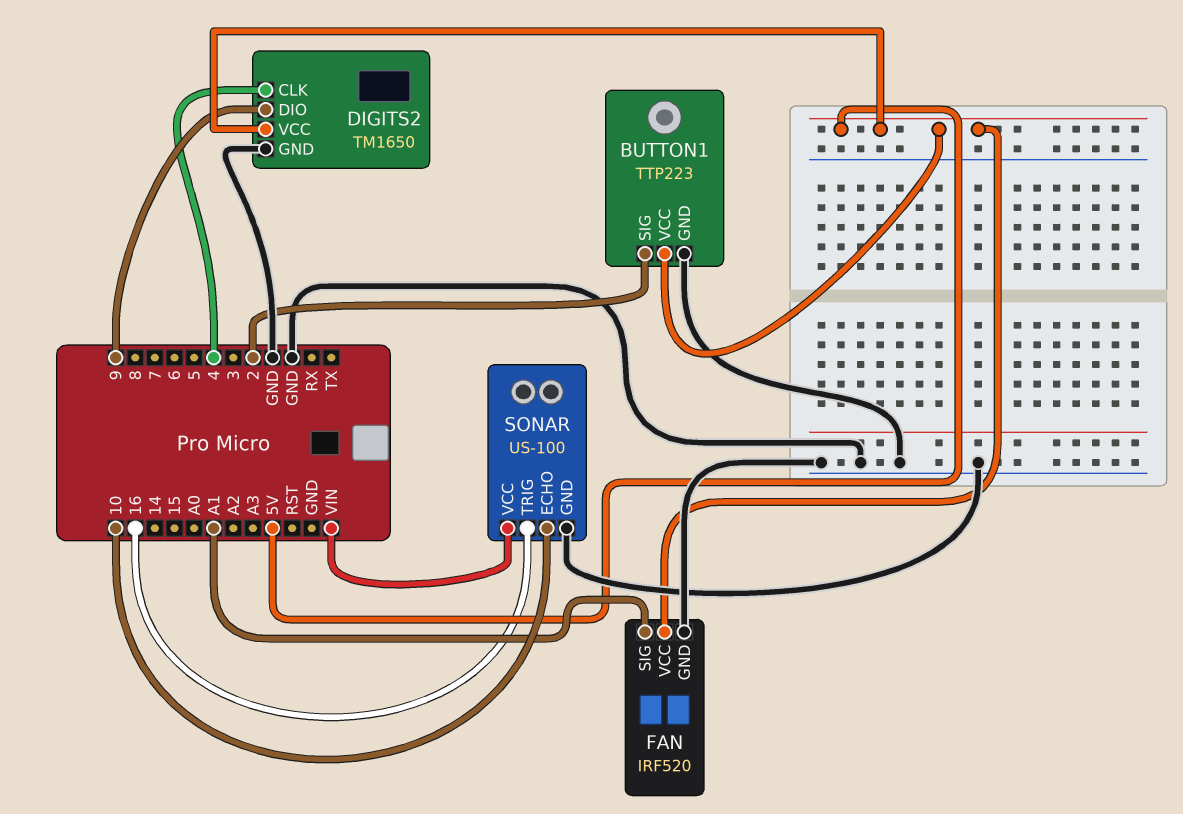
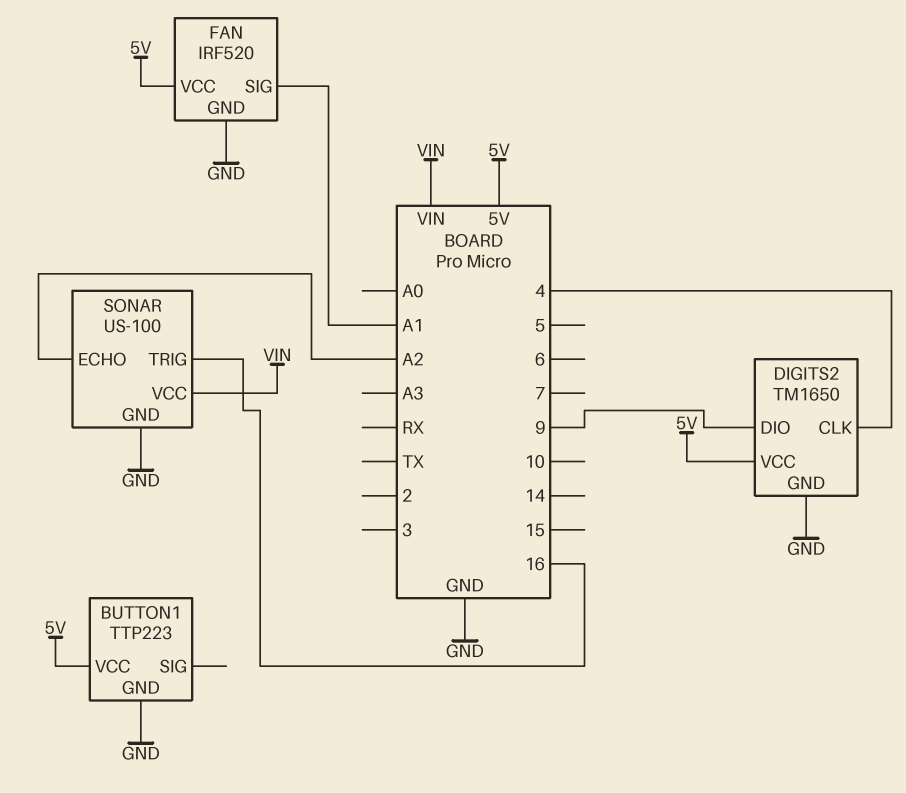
BUTTON1 pin SIG: 2 -> none
SONAR pin ECHO: 10 -> A2

